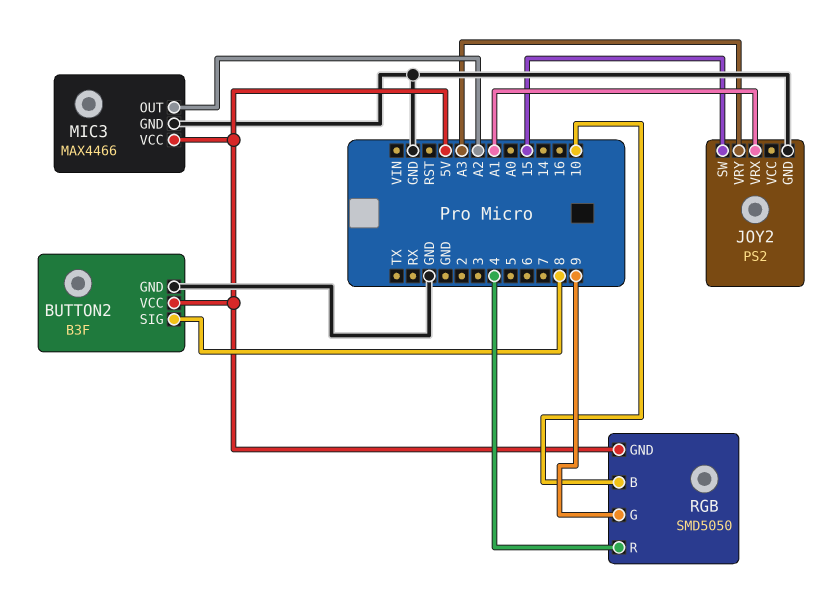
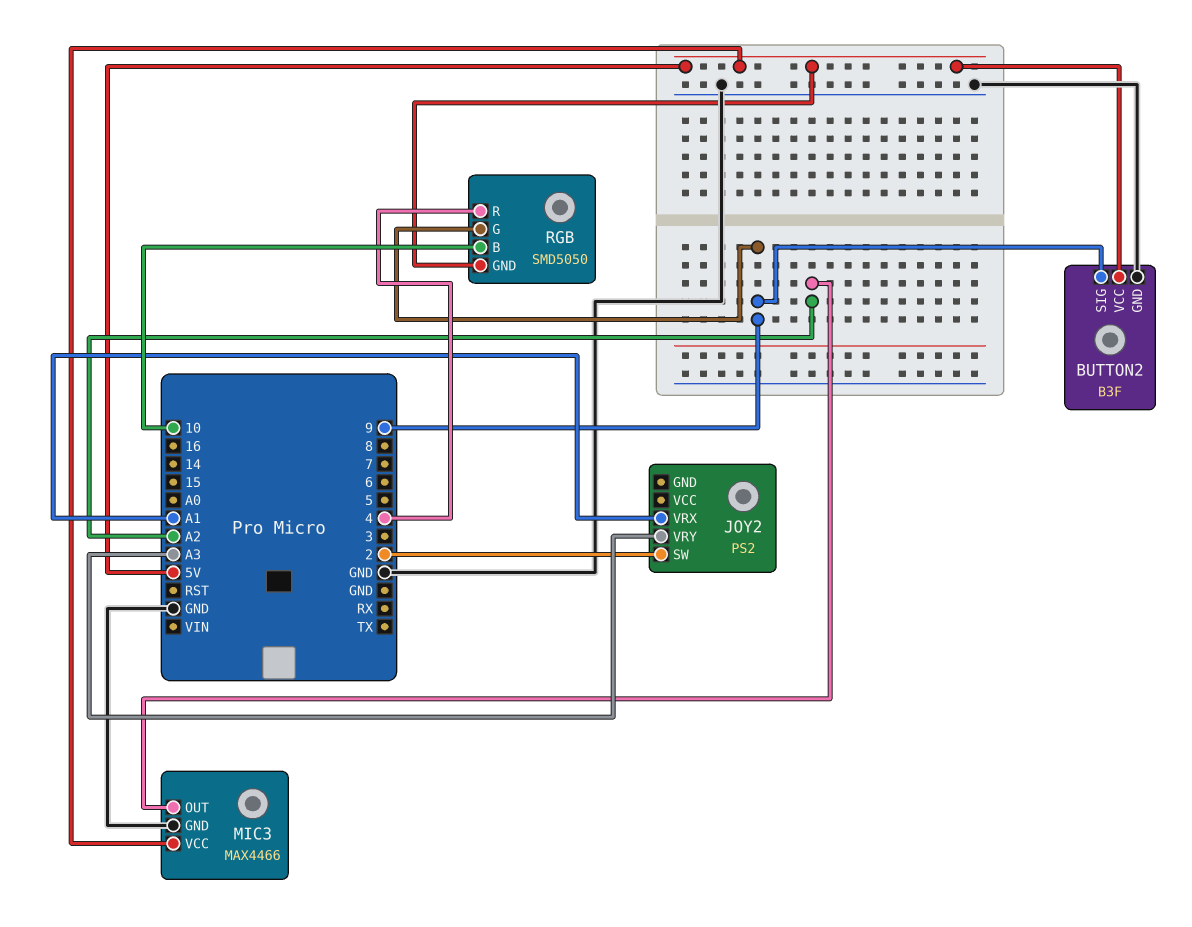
BUTTON2 pin SIG: 8 -> 9
JOY2 pin GND: GND -> none
JOY2 pin SW: 15 -> 2

